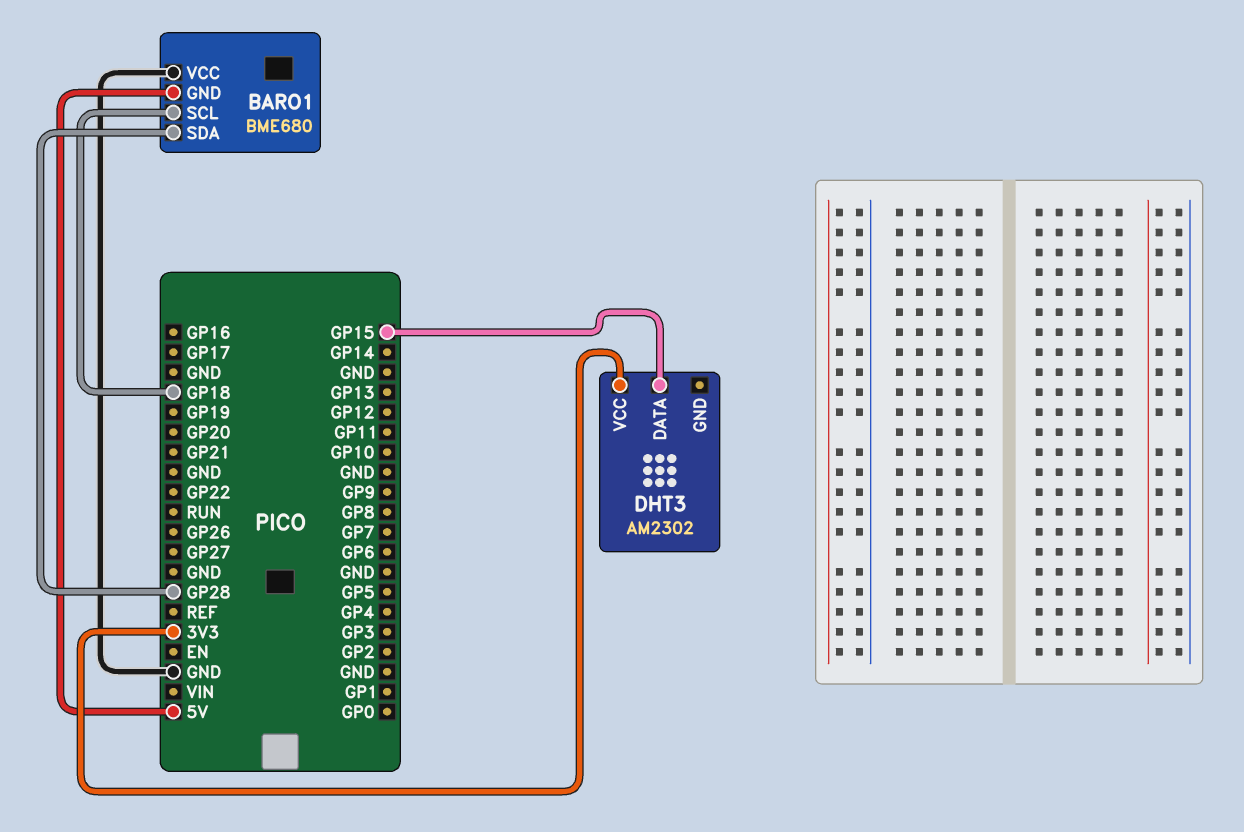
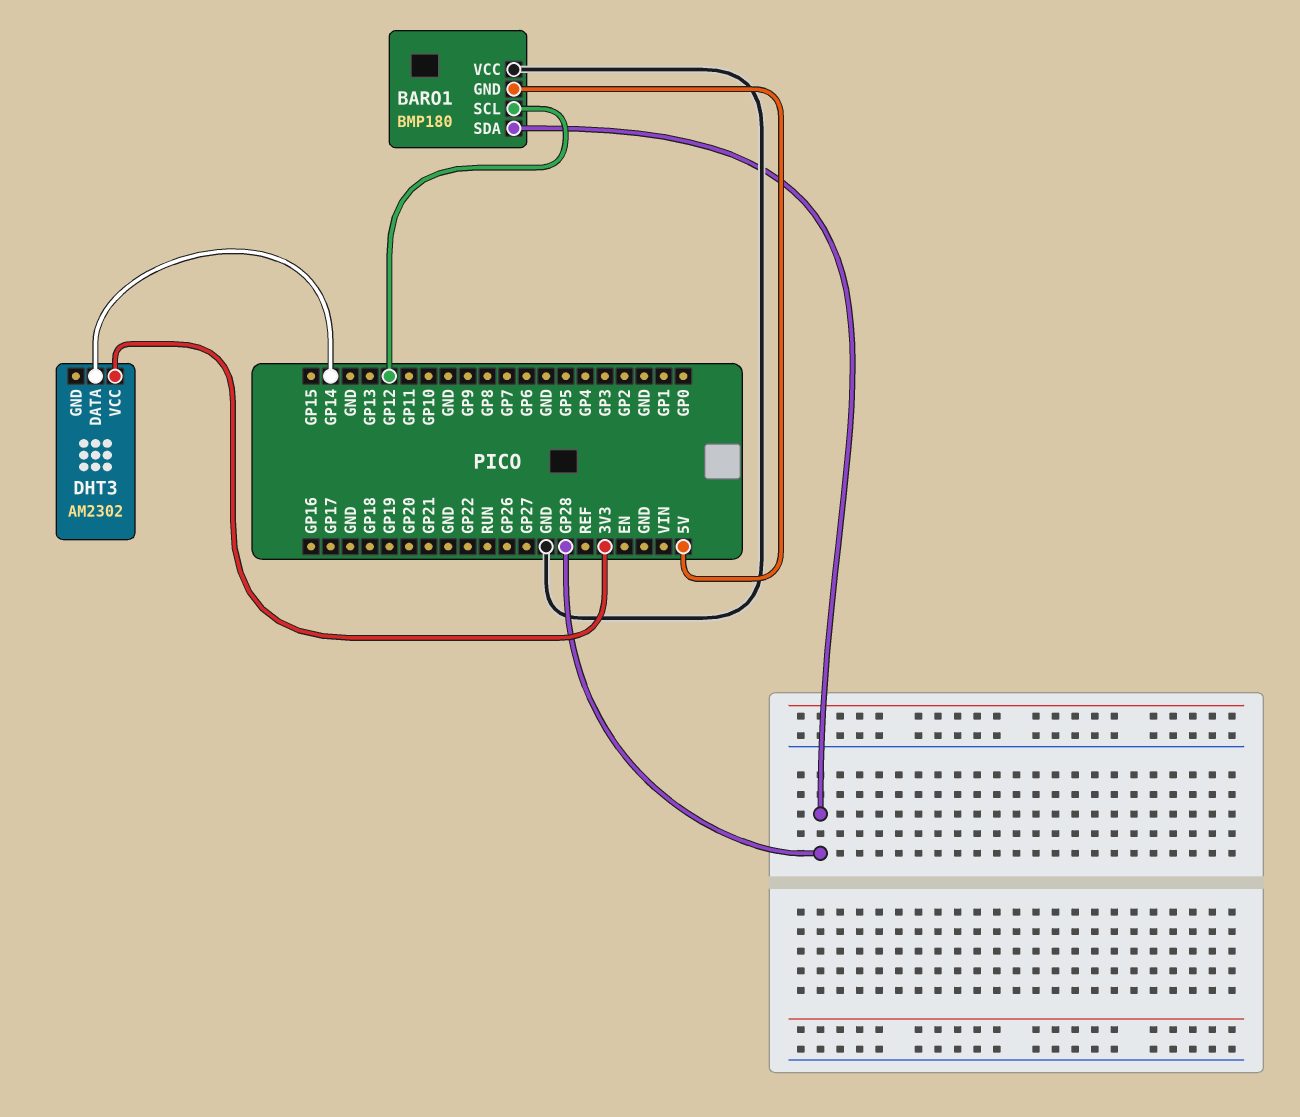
BARO1: BME680 -> BMP180
BARO1 pin SCL: GP18 -> GP12
DHT3 pin DATA: GP15 -> GP14

